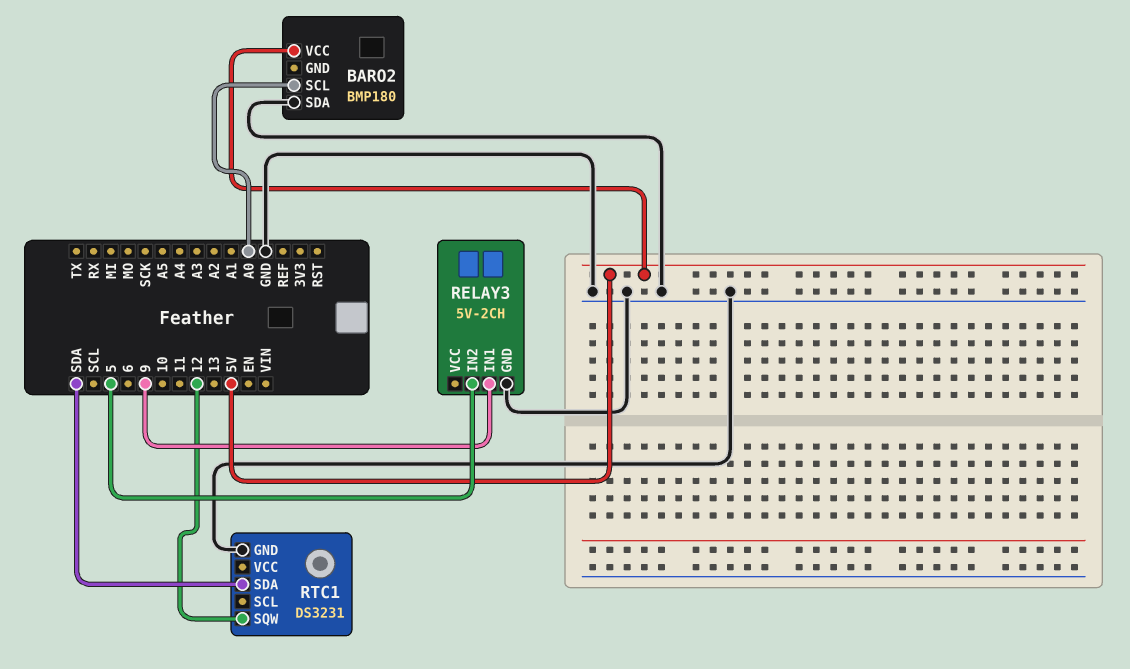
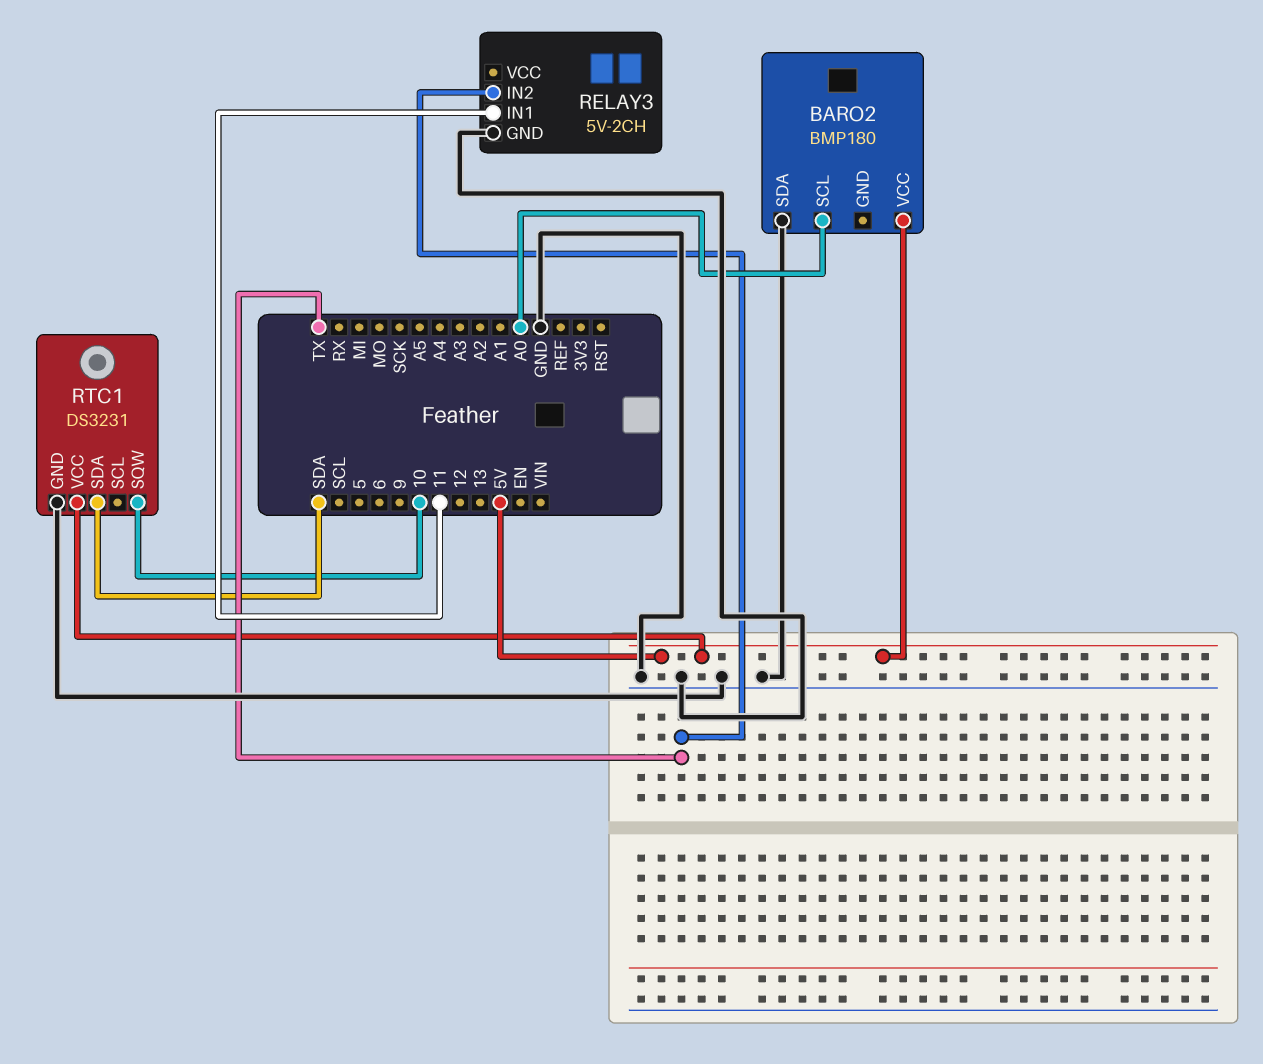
RELAY3 pin IN1: 9 -> 11
RELAY3 pin IN2: 5 -> TX
RTC1 pin SQW: 12 -> 10
RTC1 pin VCC: none -> 5V

